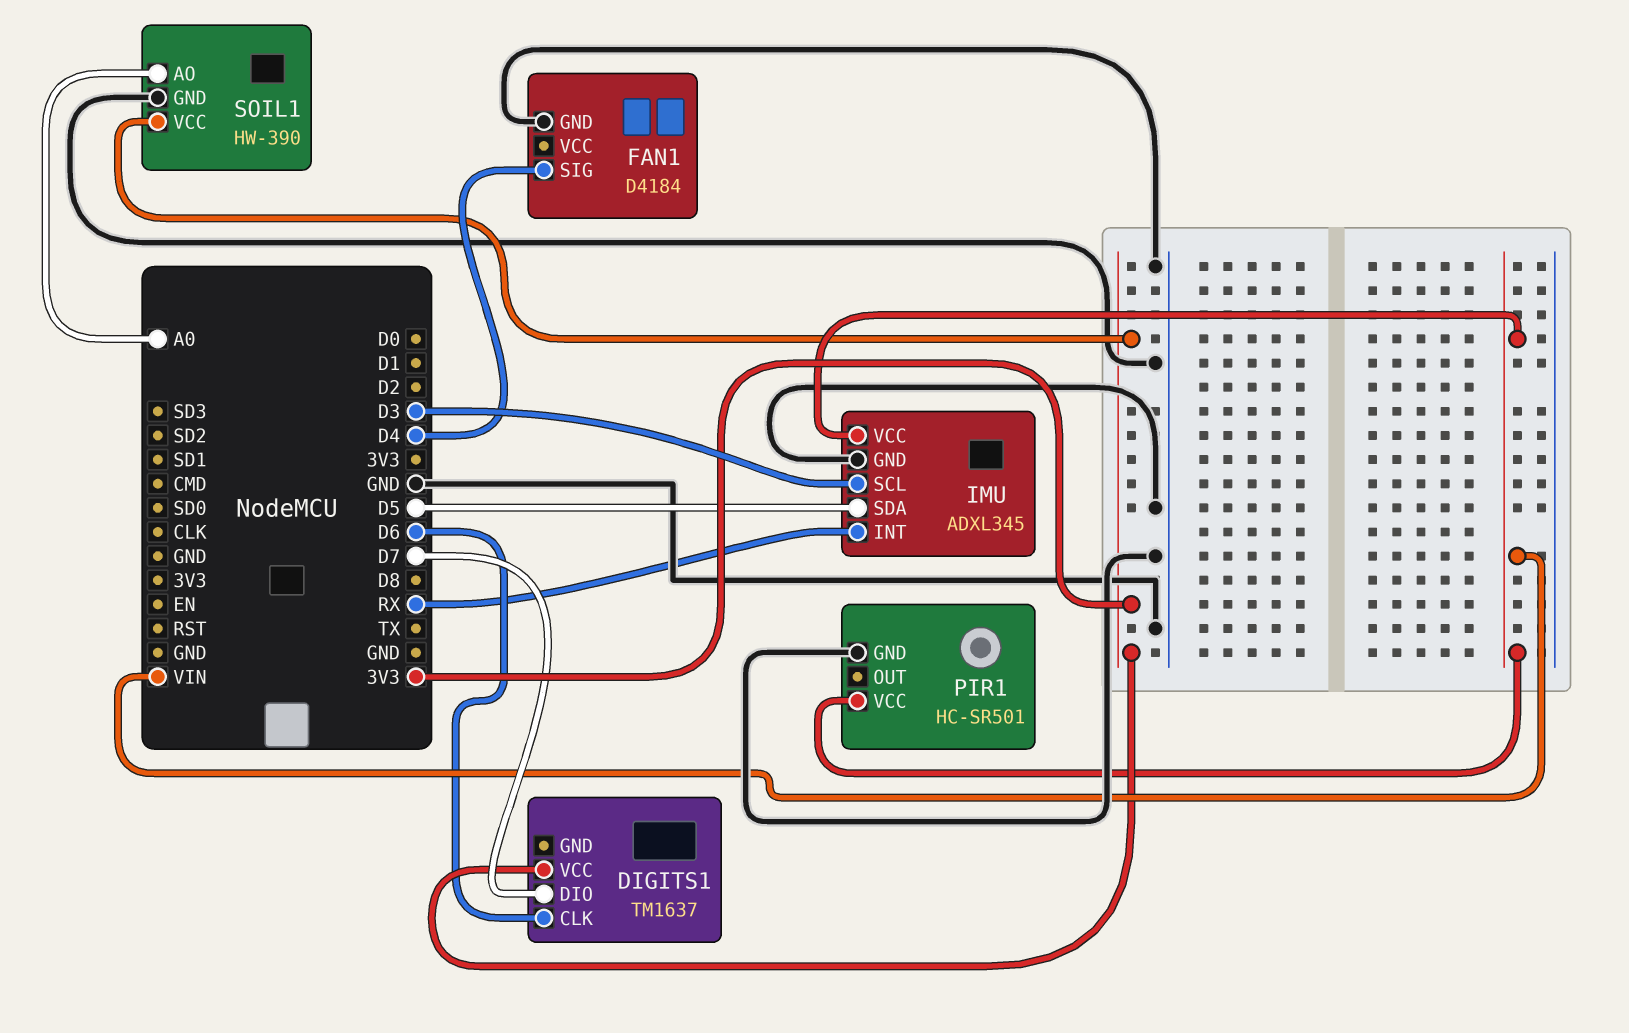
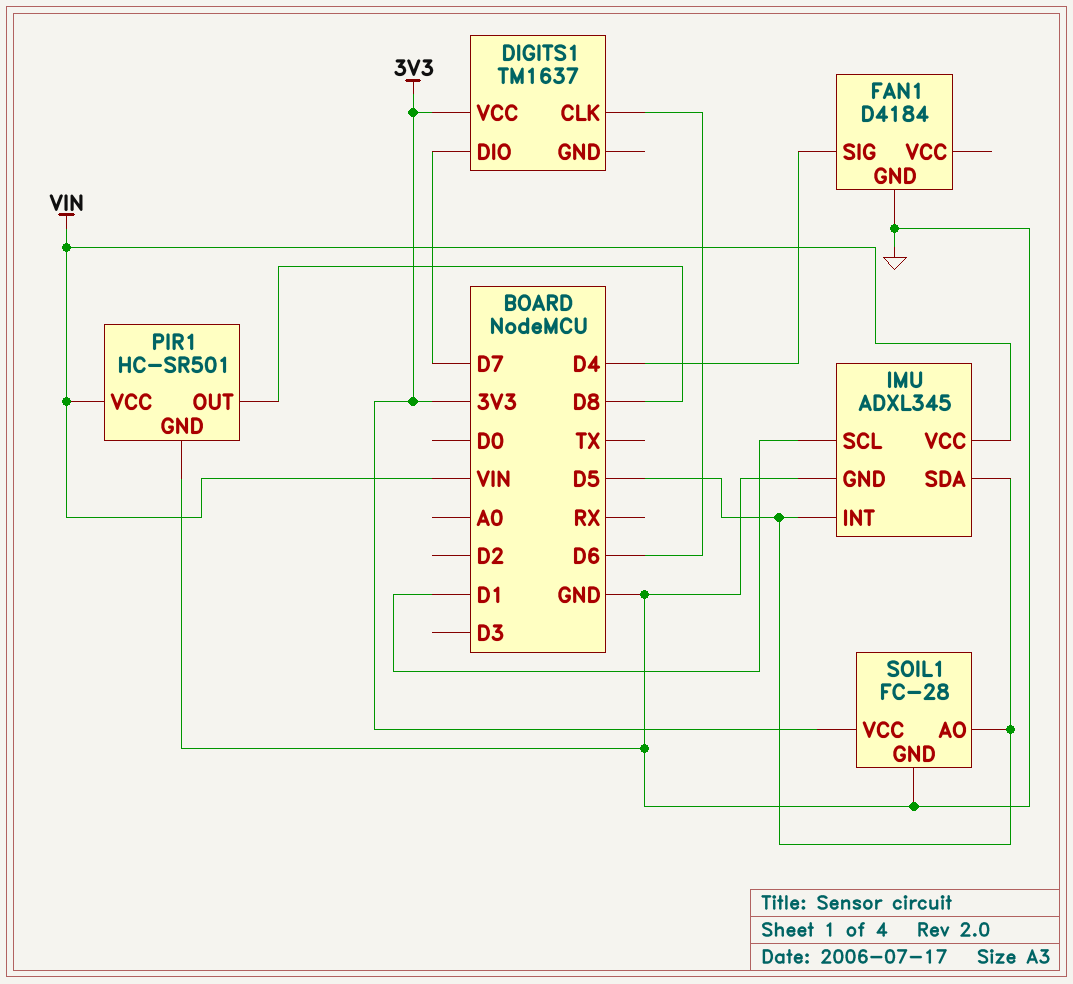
IMU pin INT: RX -> D5
IMU pin SCL: D3 -> D1
PIR1 pin OUT: none -> D8
SOIL1: HW-390 -> FC-28
SOIL1 pin AO: A0 -> D5

